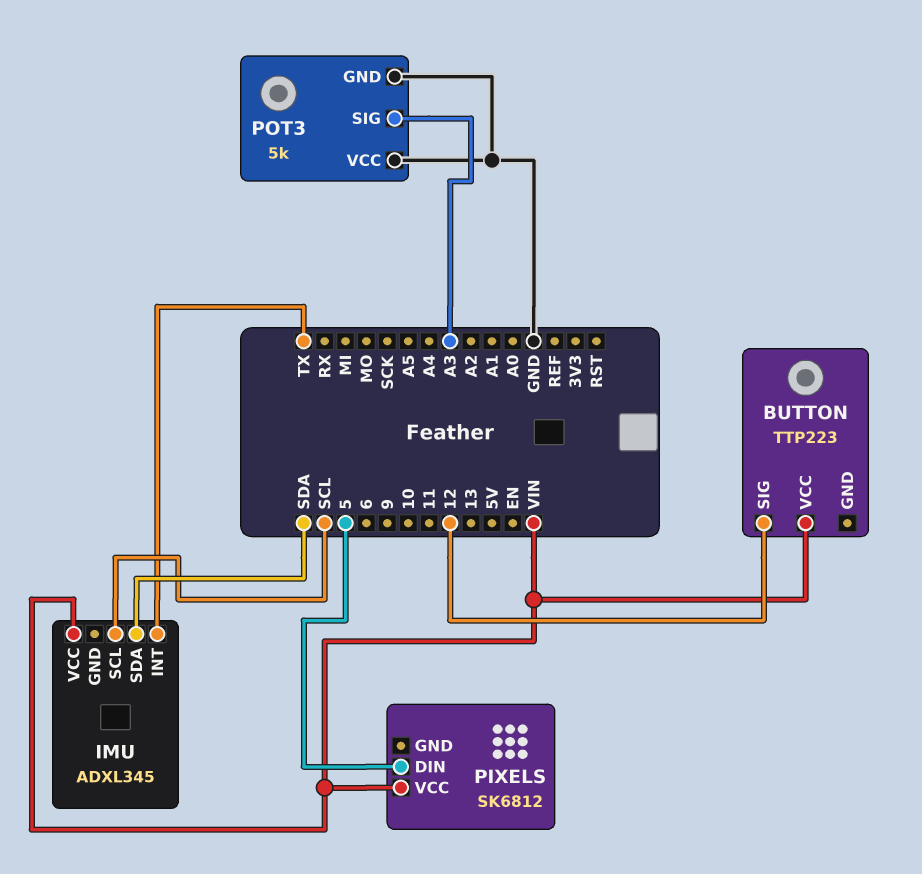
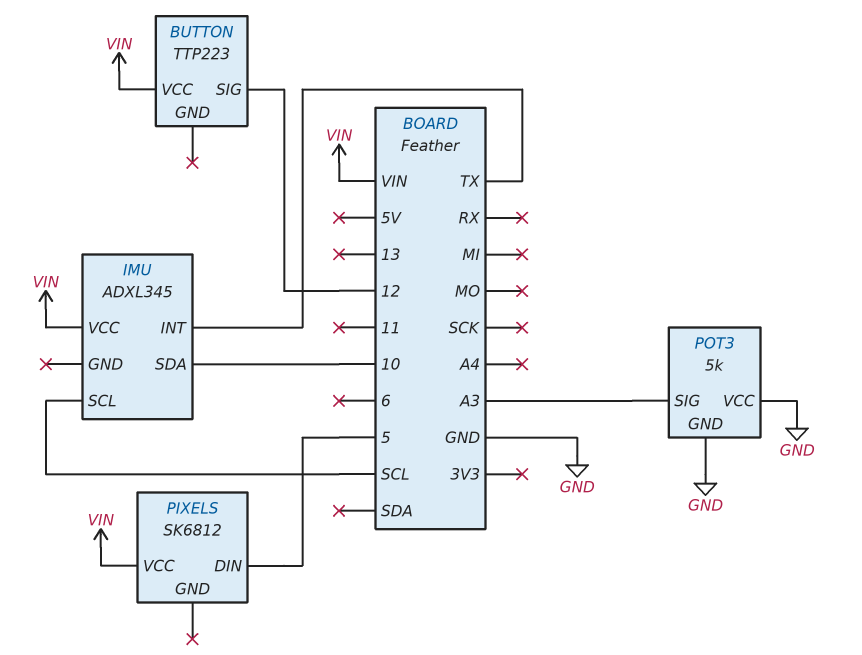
IMU pin SDA: SDA -> 10

